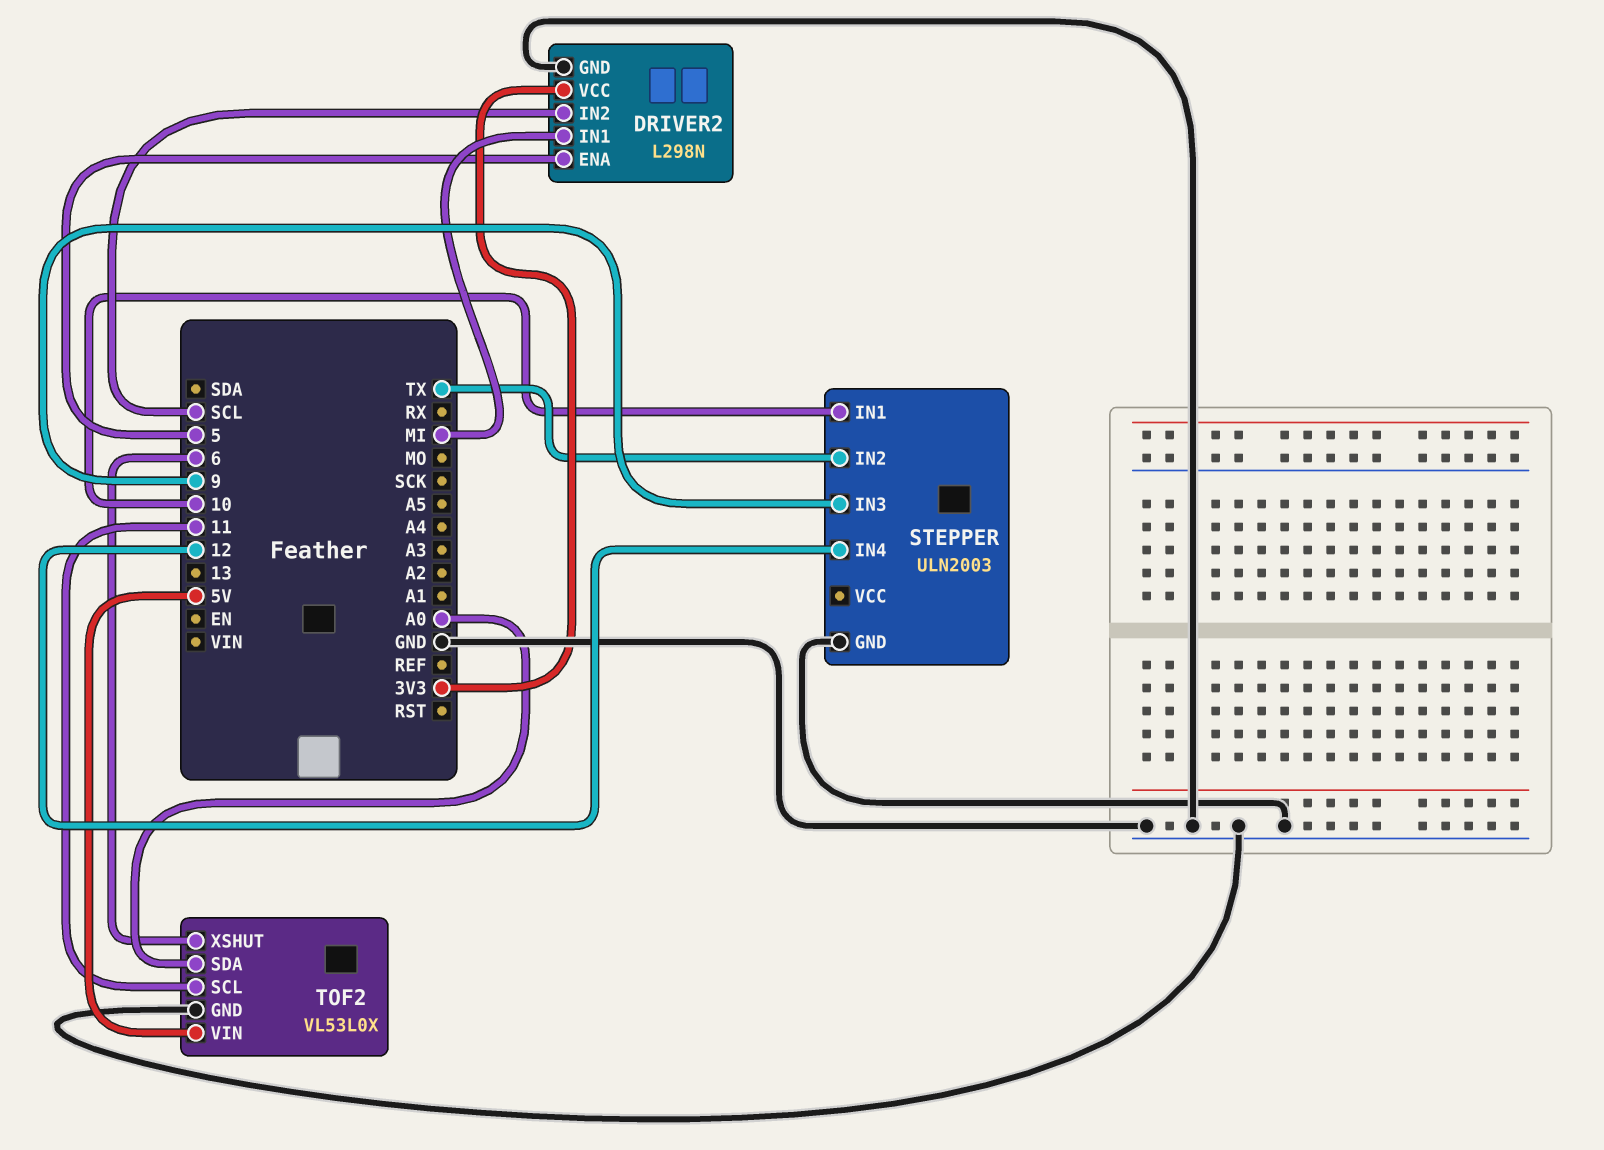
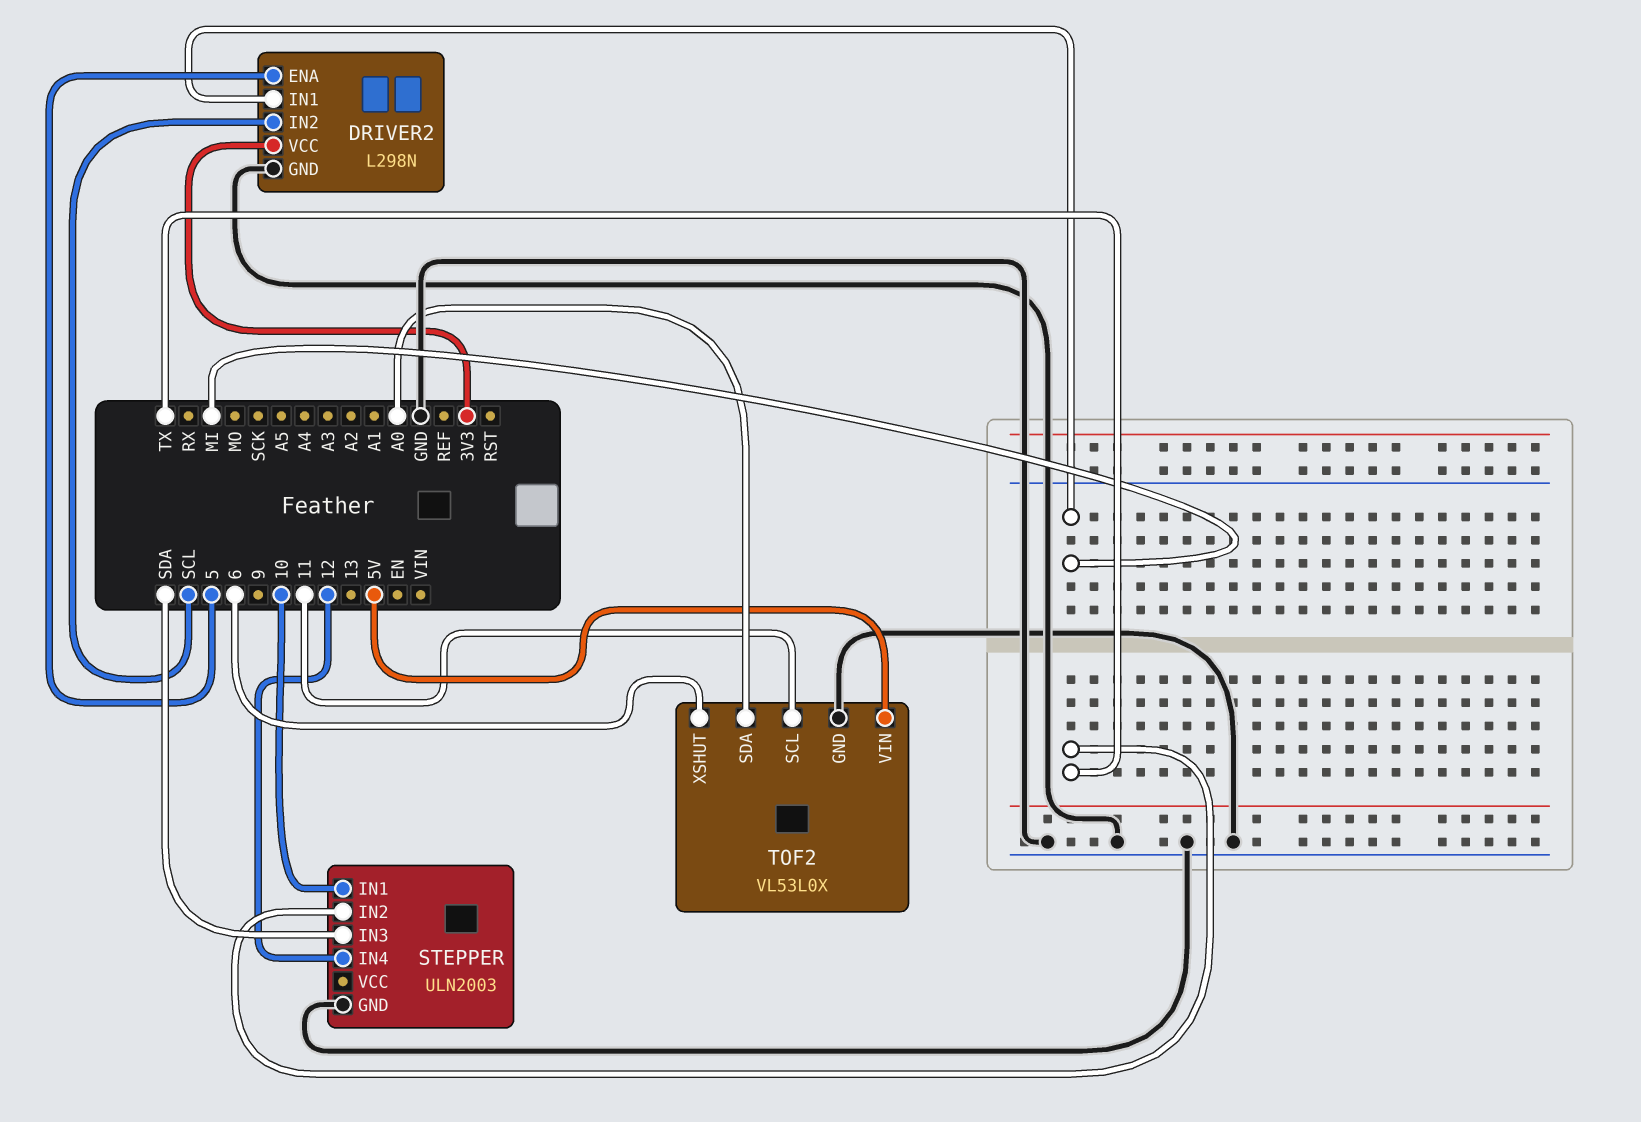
STEPPER pin IN3: 9 -> SDA

